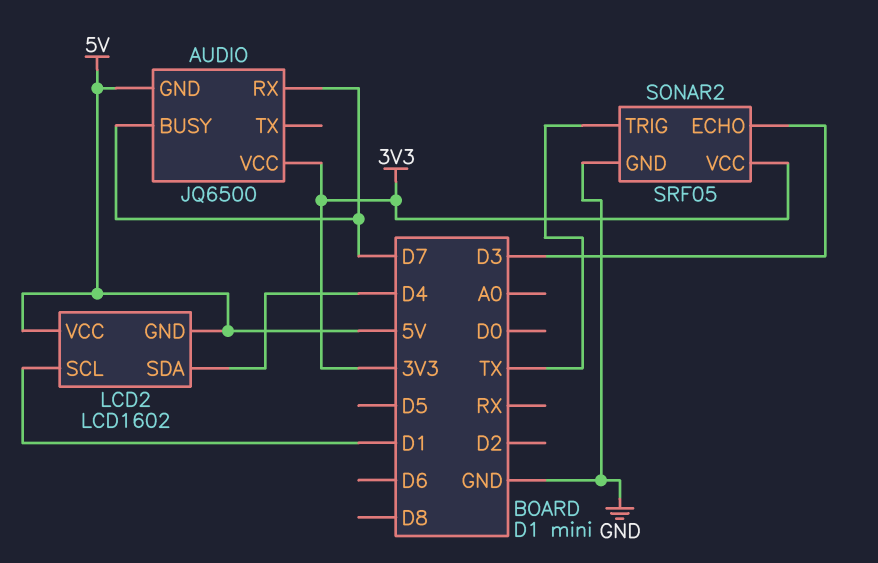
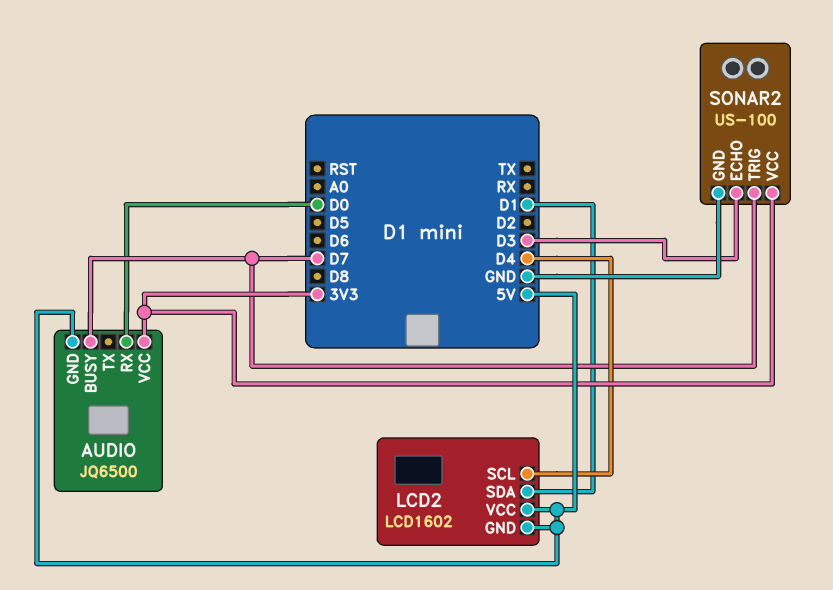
AUDIO pin RX: D7 -> D0
LCD2 pin SCL: D1 -> D4
LCD2 pin SDA: D4 -> D1
SONAR2: SRF05 -> US-100
SONAR2 pin TRIG: TX -> D7

